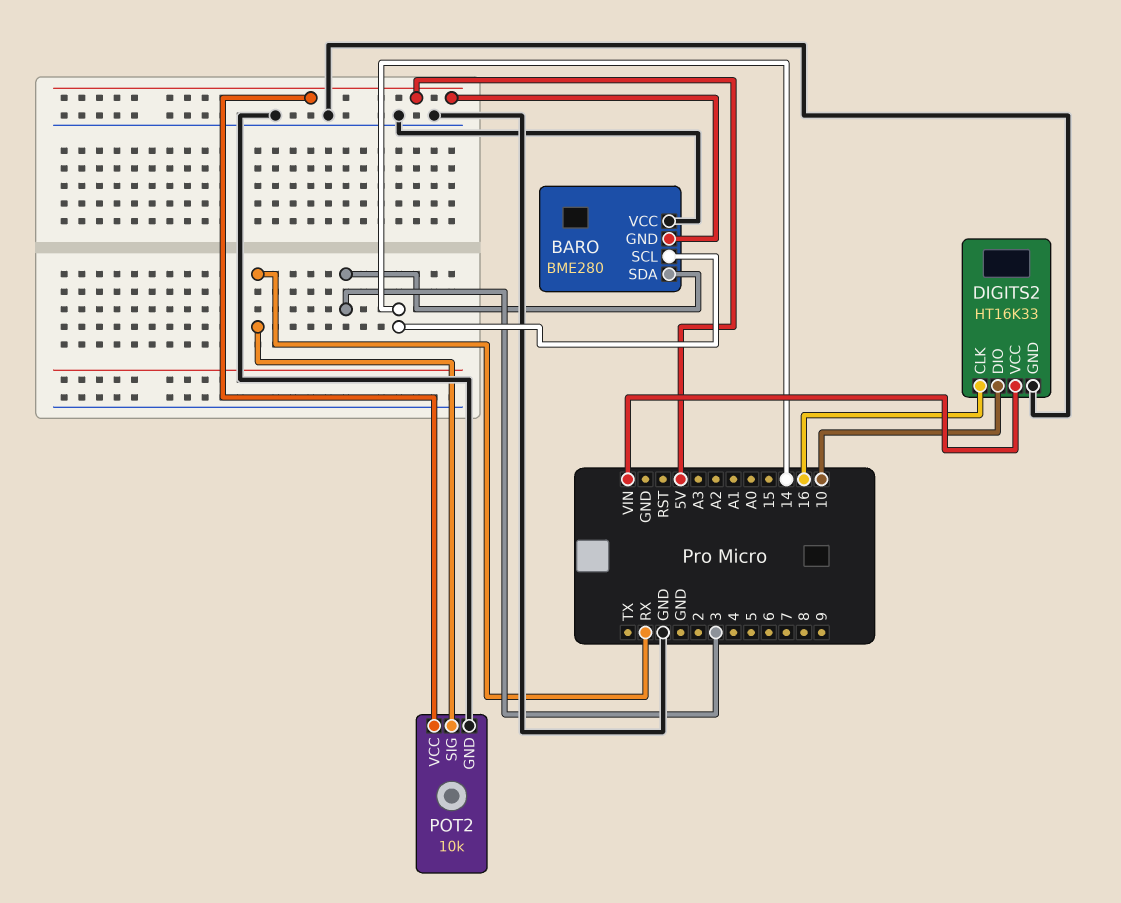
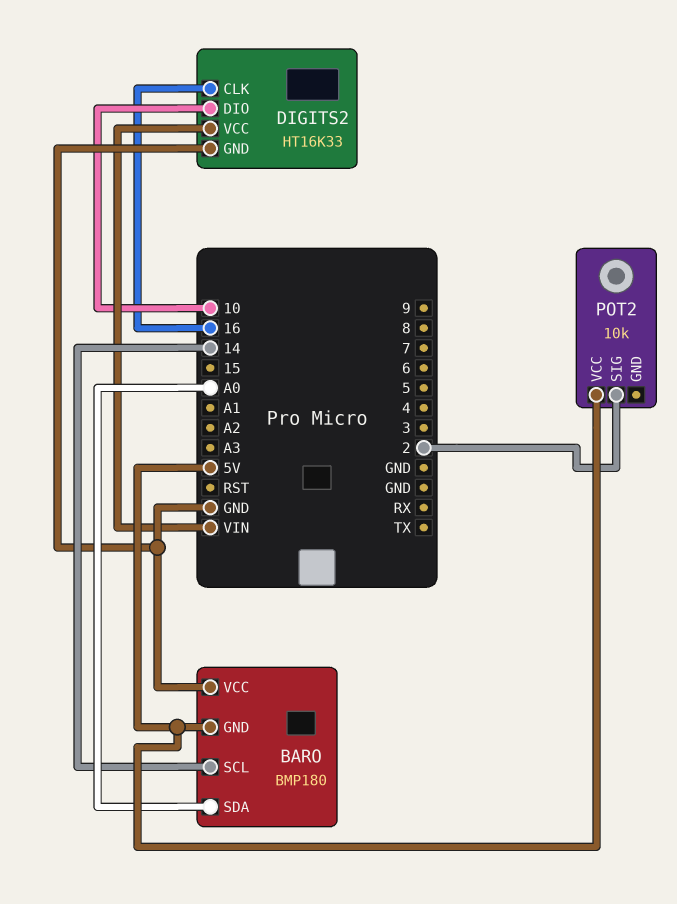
BARO: BME280 -> BMP180
BARO pin SDA: 3 -> A0
POT2 pin GND: GND -> none
POT2 pin SIG: RX -> 2

